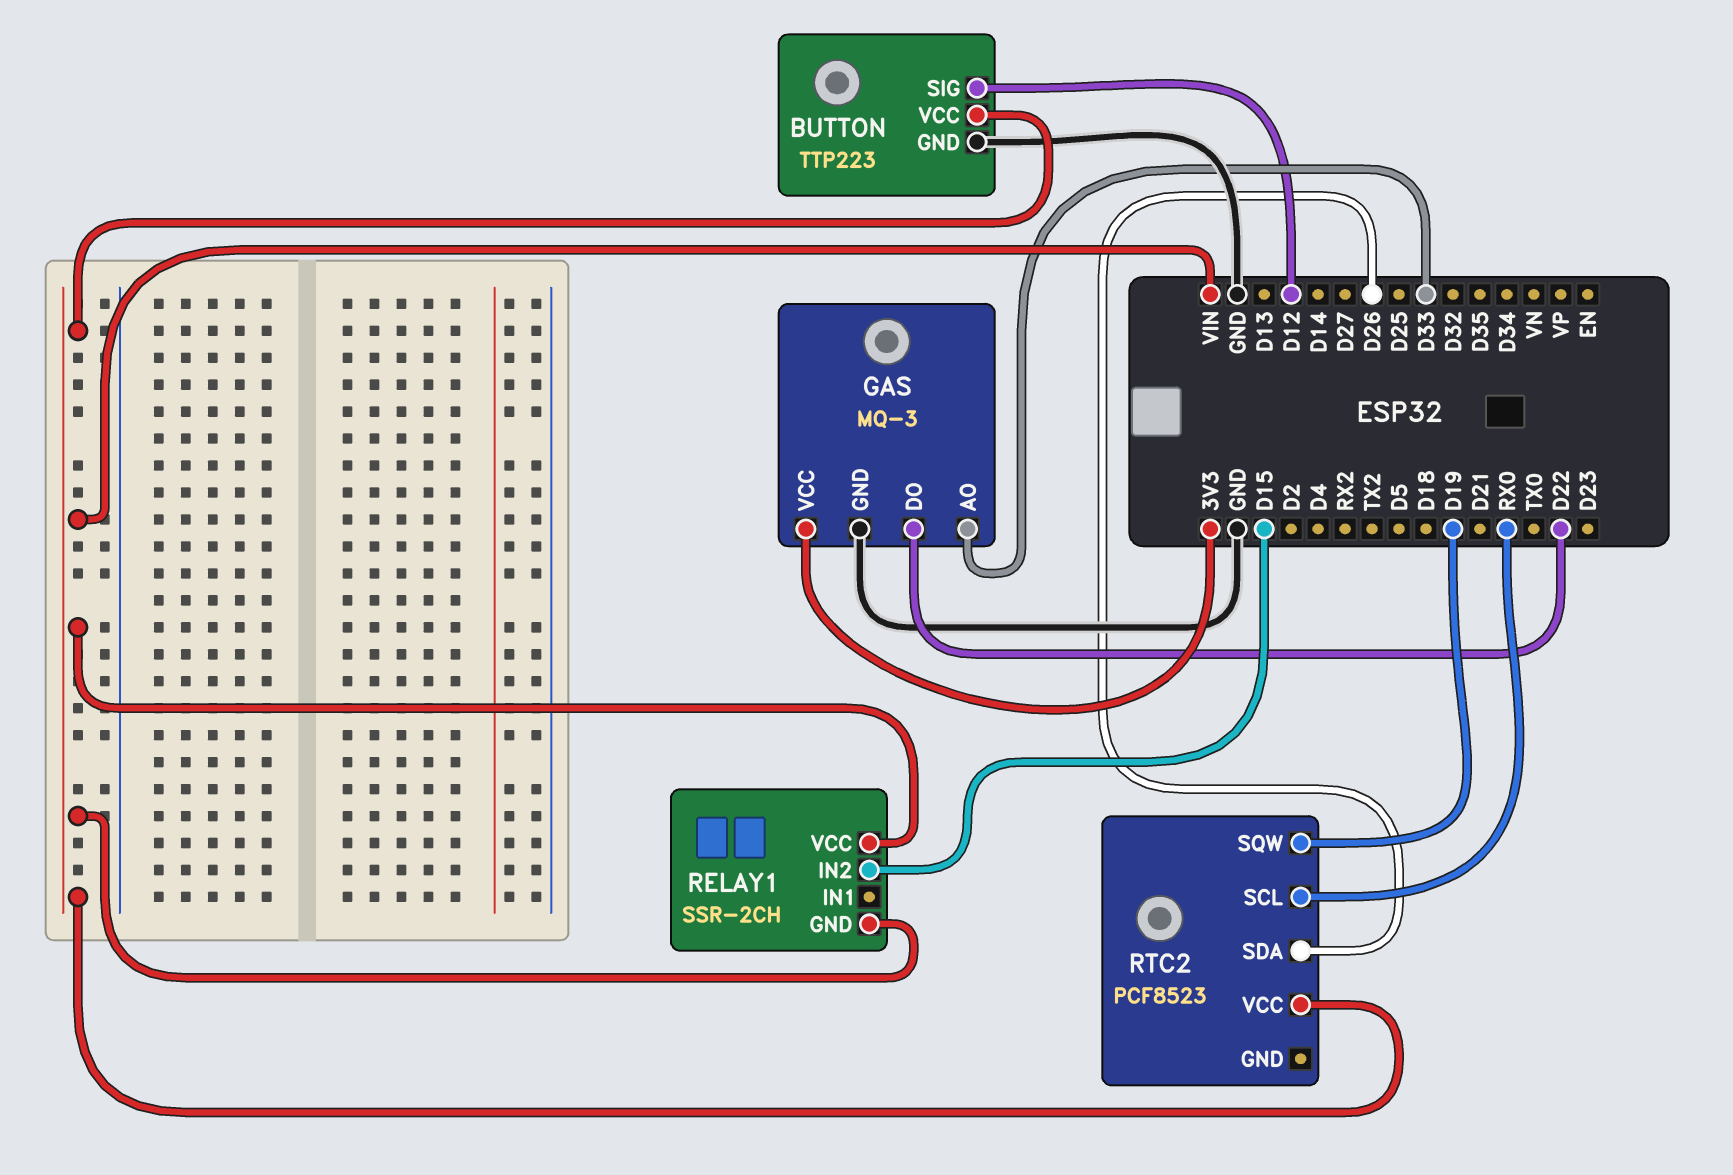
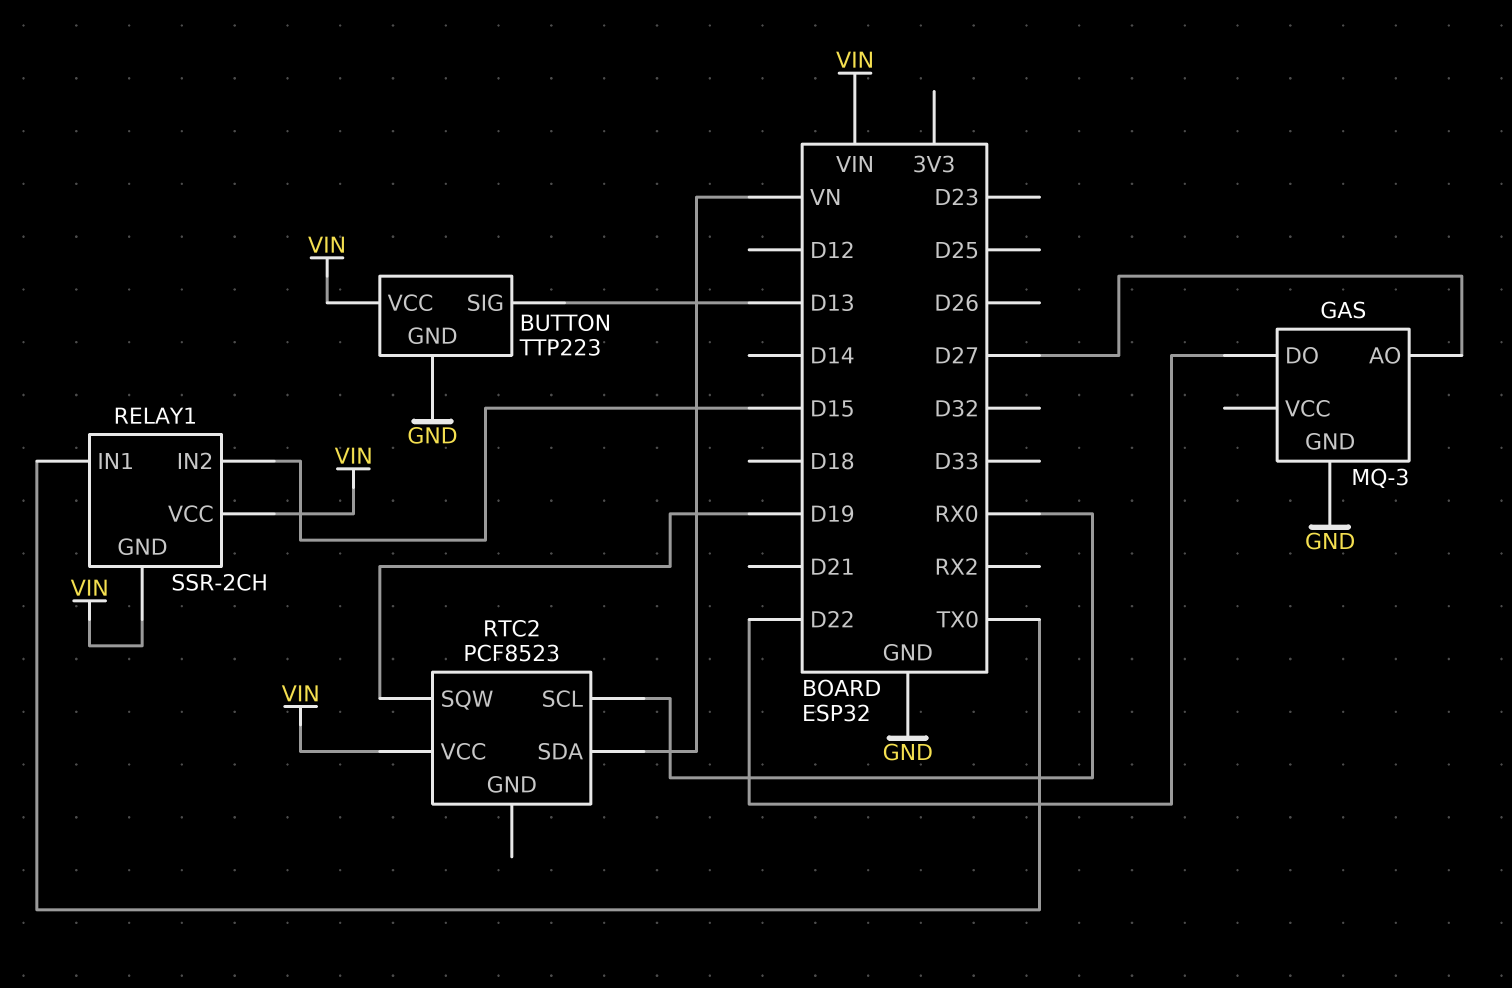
BUTTON pin SIG: D12 -> D13
GAS pin AO: D33 -> D27
GAS pin VCC: 3V3 -> none
RELAY1 pin IN1: none -> TX0
RTC2 pin SDA: D26 -> VN

